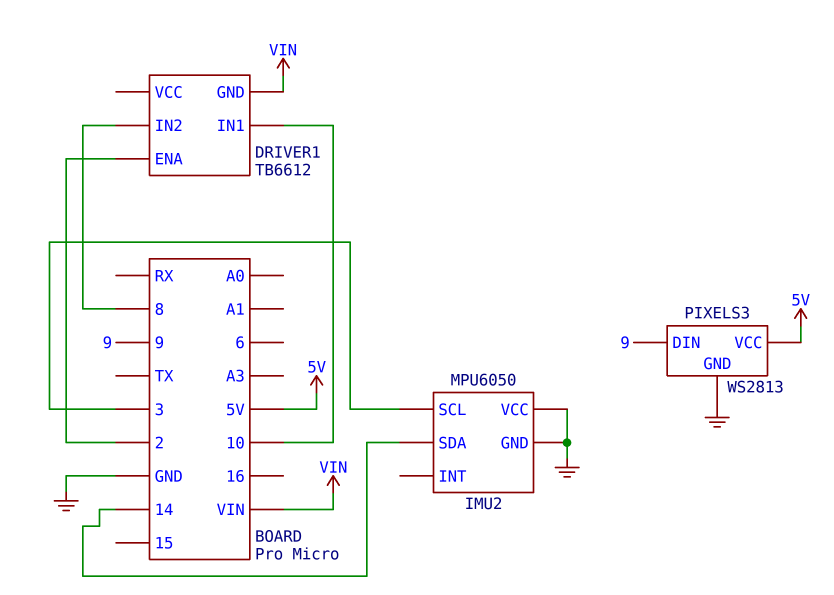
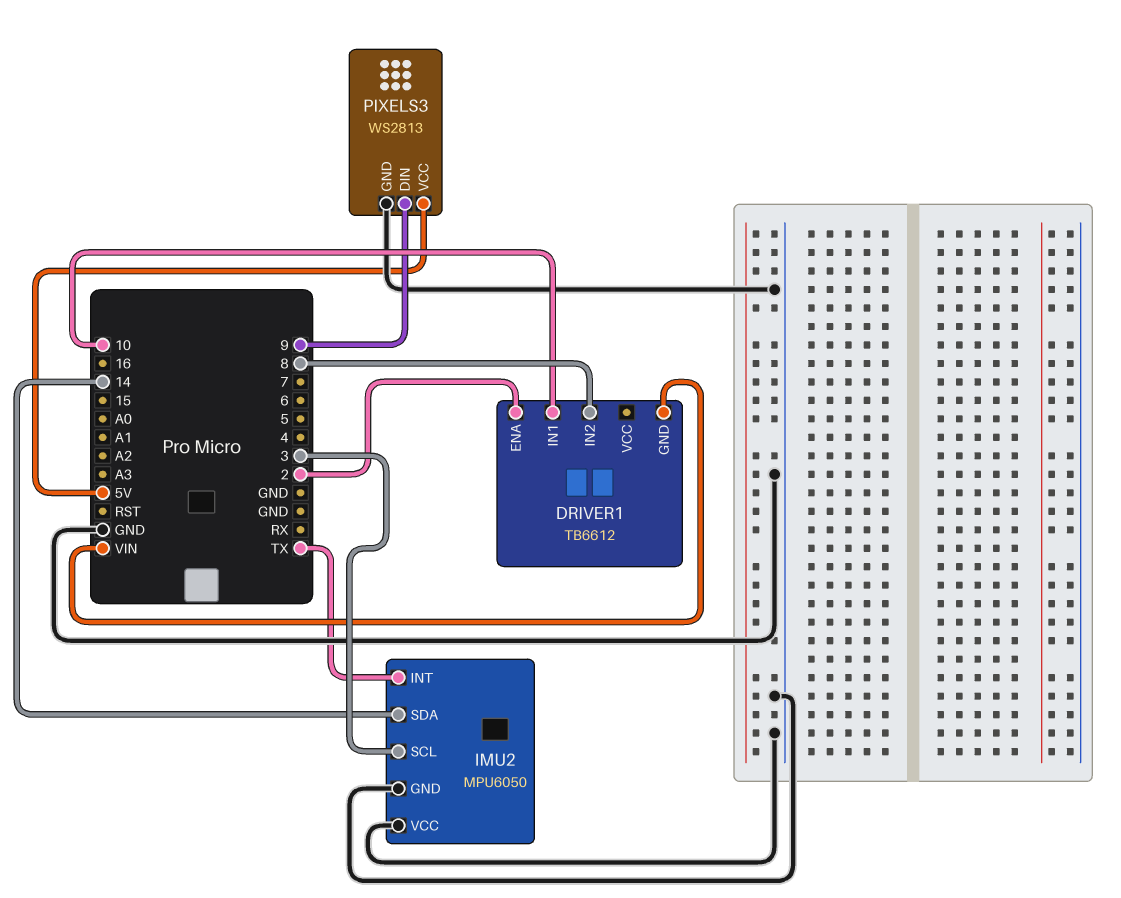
IMU2 pin INT: none -> TX

